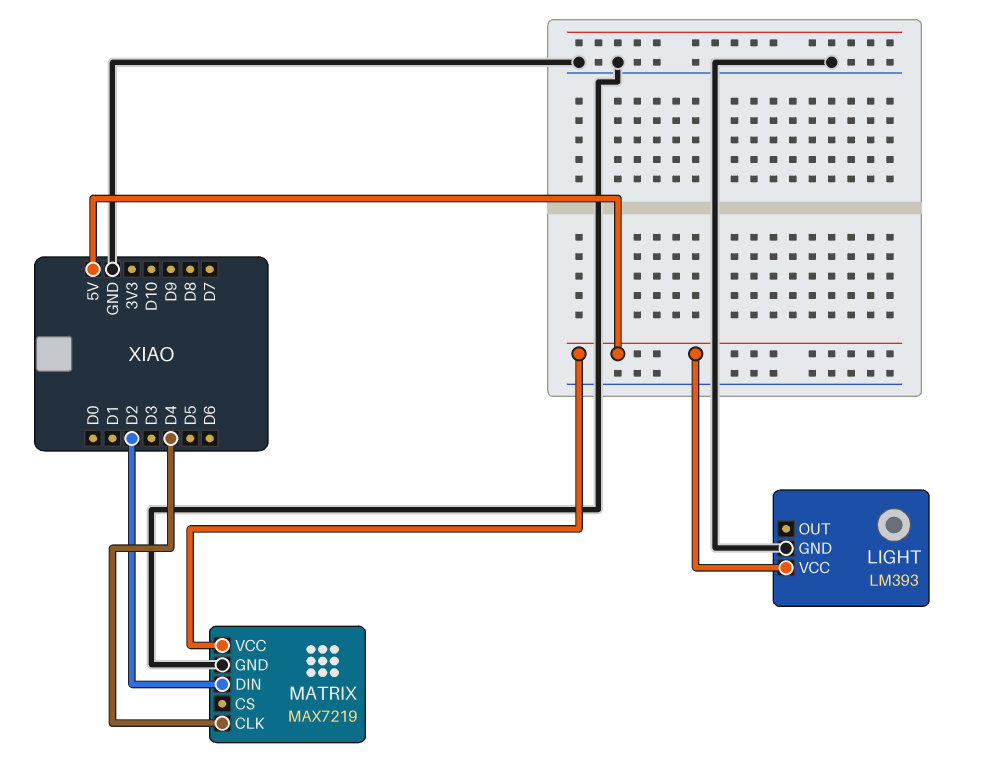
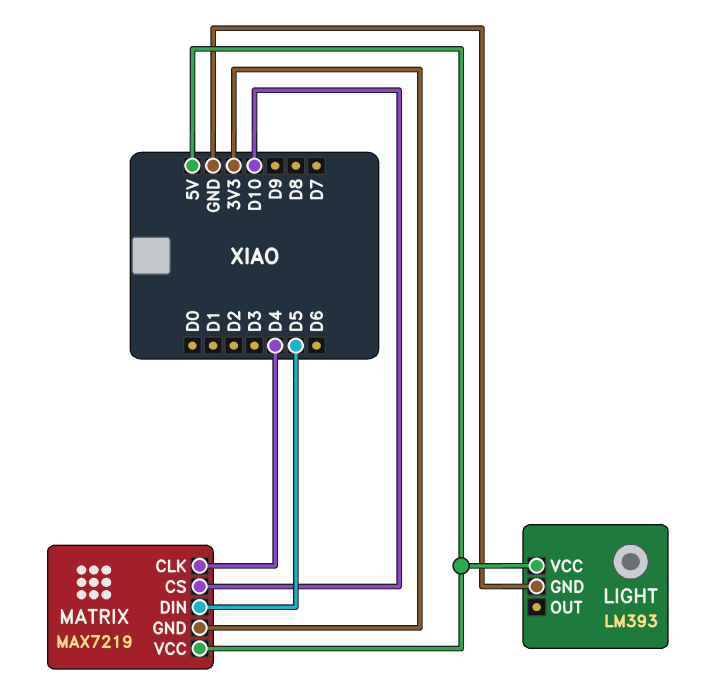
MATRIX pin CS: none -> D10
MATRIX pin DIN: D2 -> D5
MATRIX pin GND: GND -> 3V3

